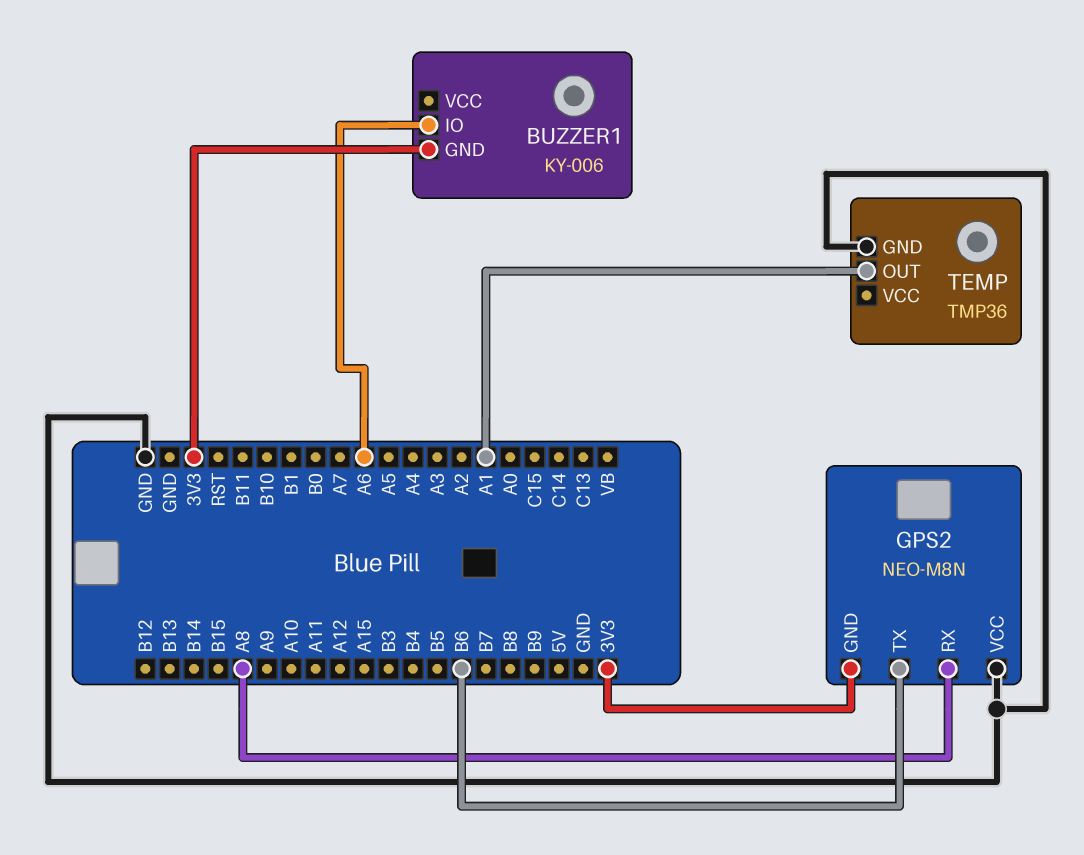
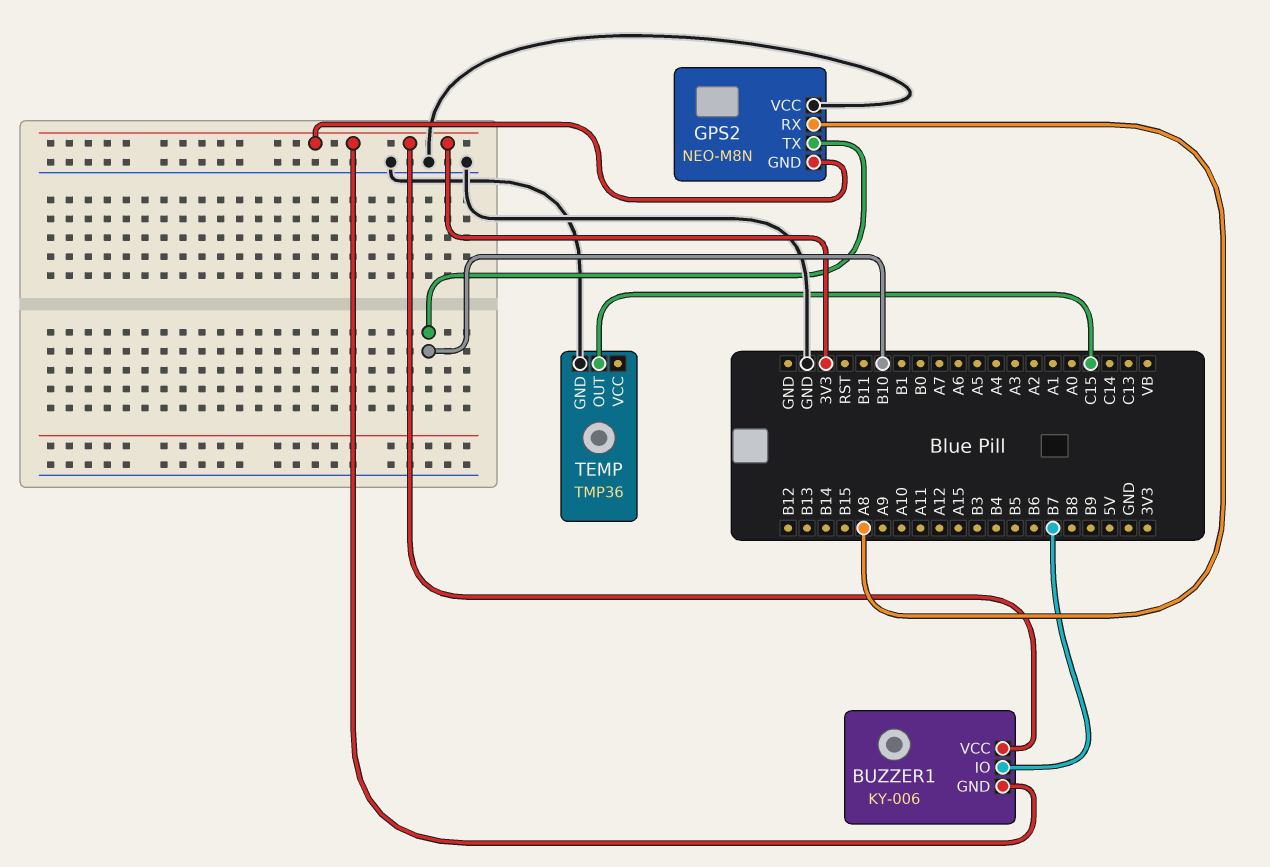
BUZZER1 pin IO: A6 -> B7
BUZZER1 pin VCC: none -> 3V3
GPS2 pin TX: B6 -> B10
TEMP pin OUT: A1 -> C15

